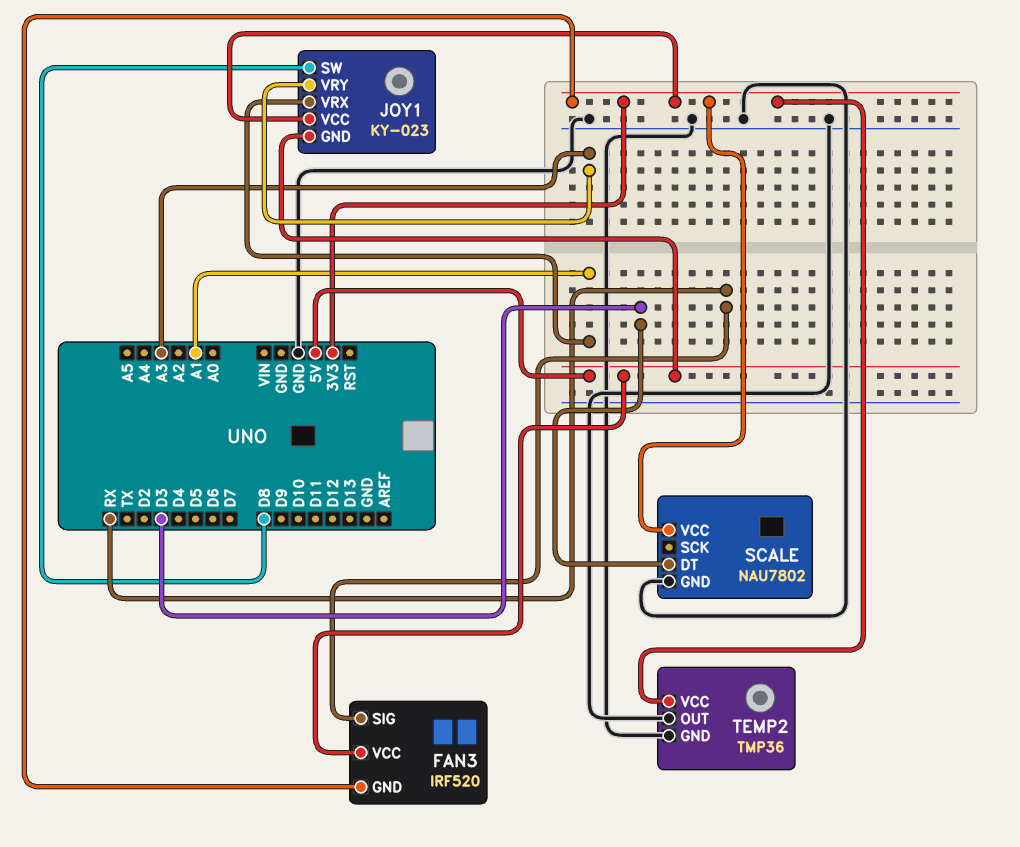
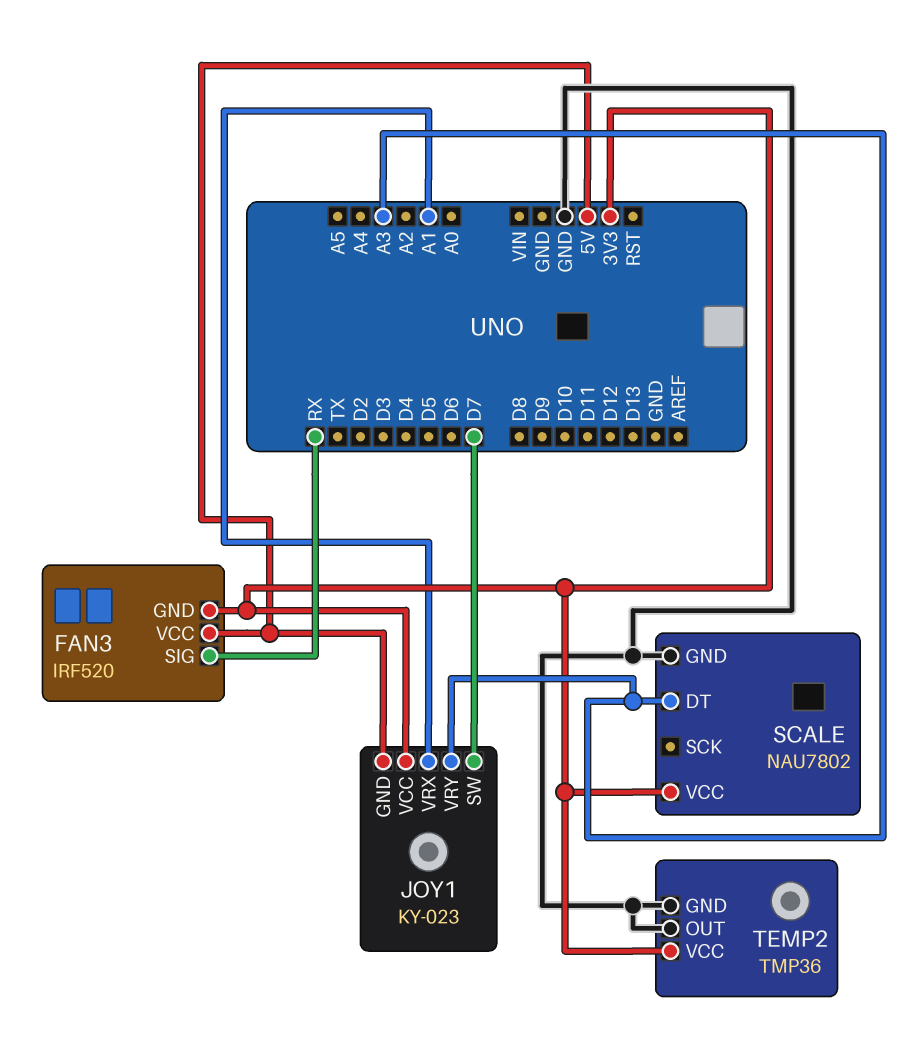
JOY1 pin SW: D8 -> D7
SCALE pin DT: D3 -> A3

